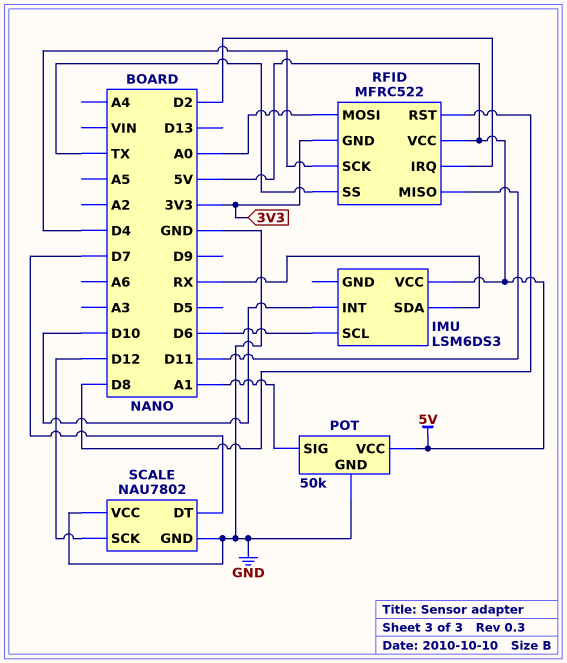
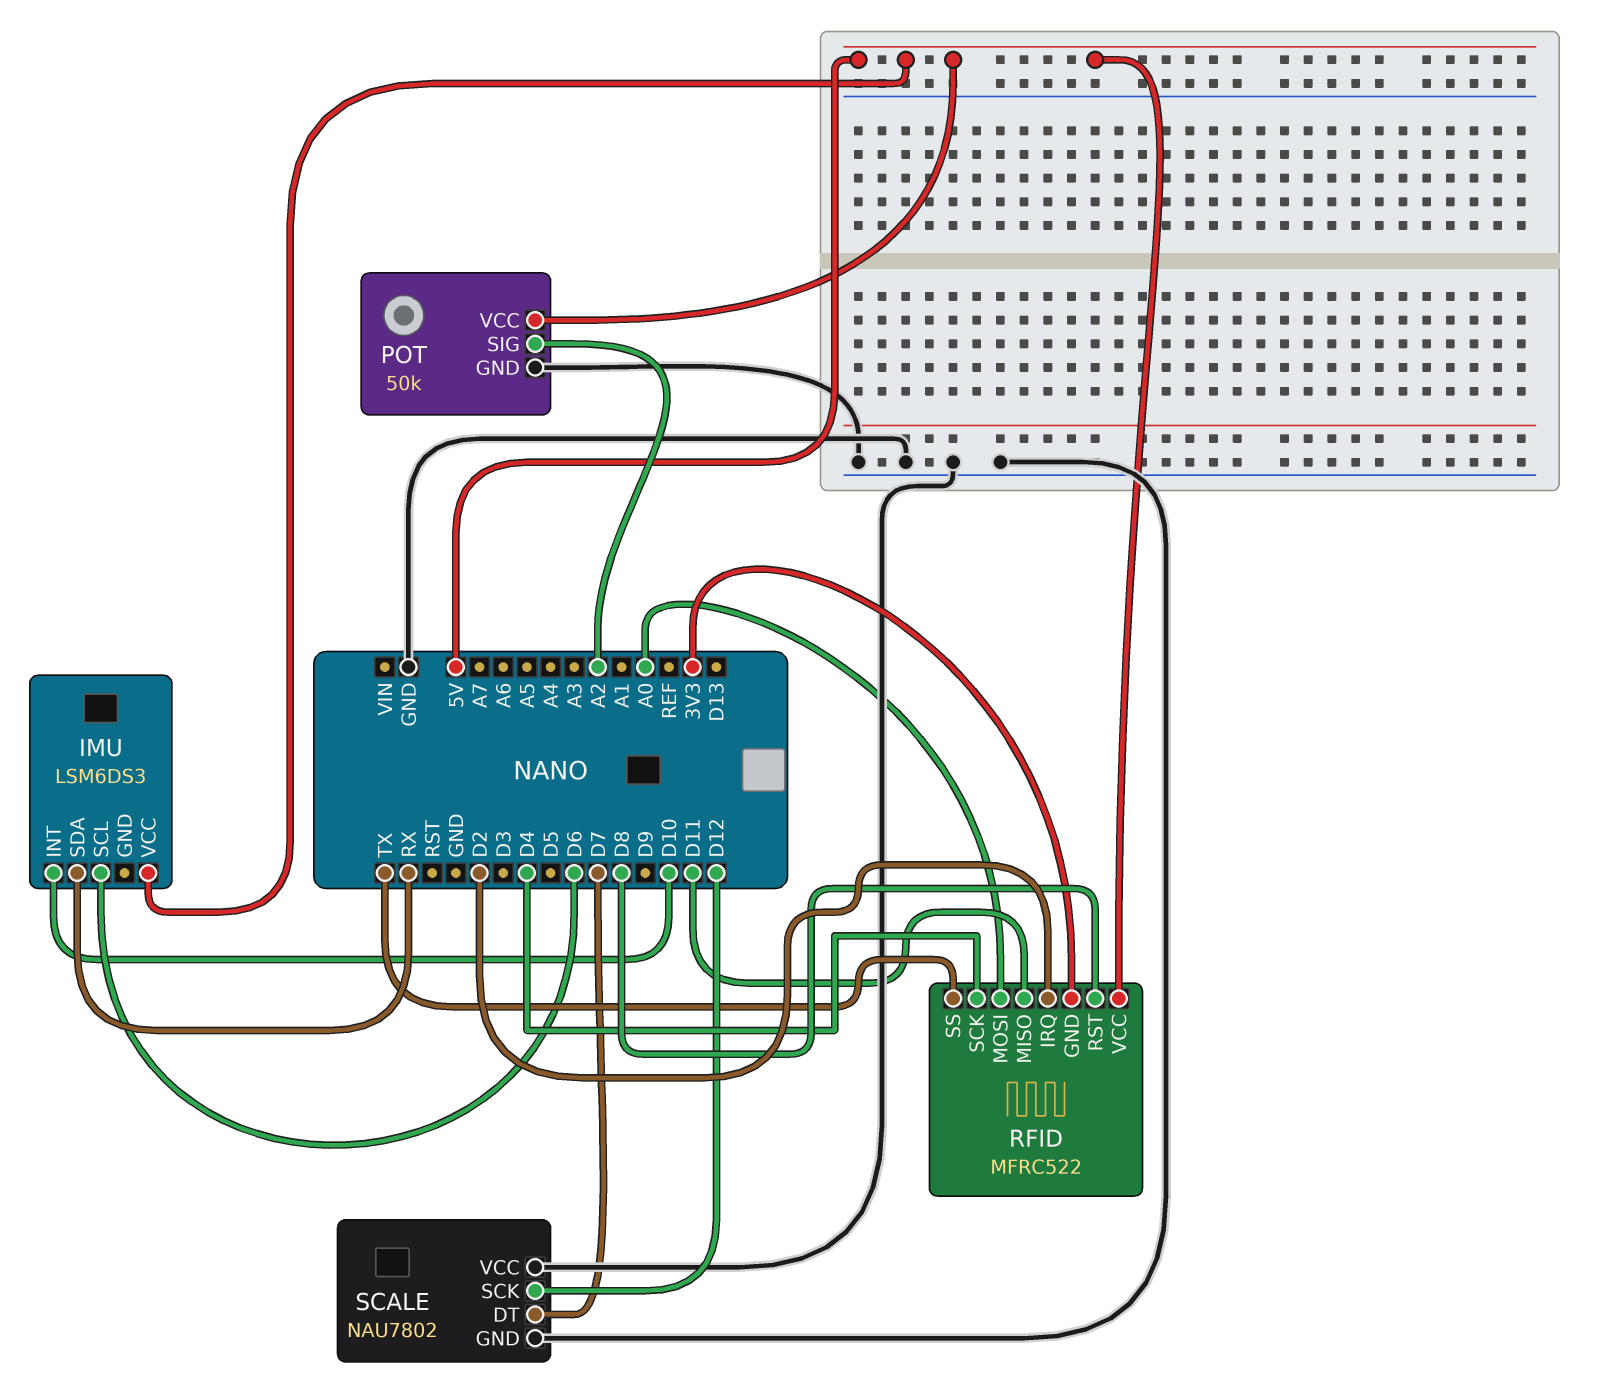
POT pin SIG: A1 -> A2

